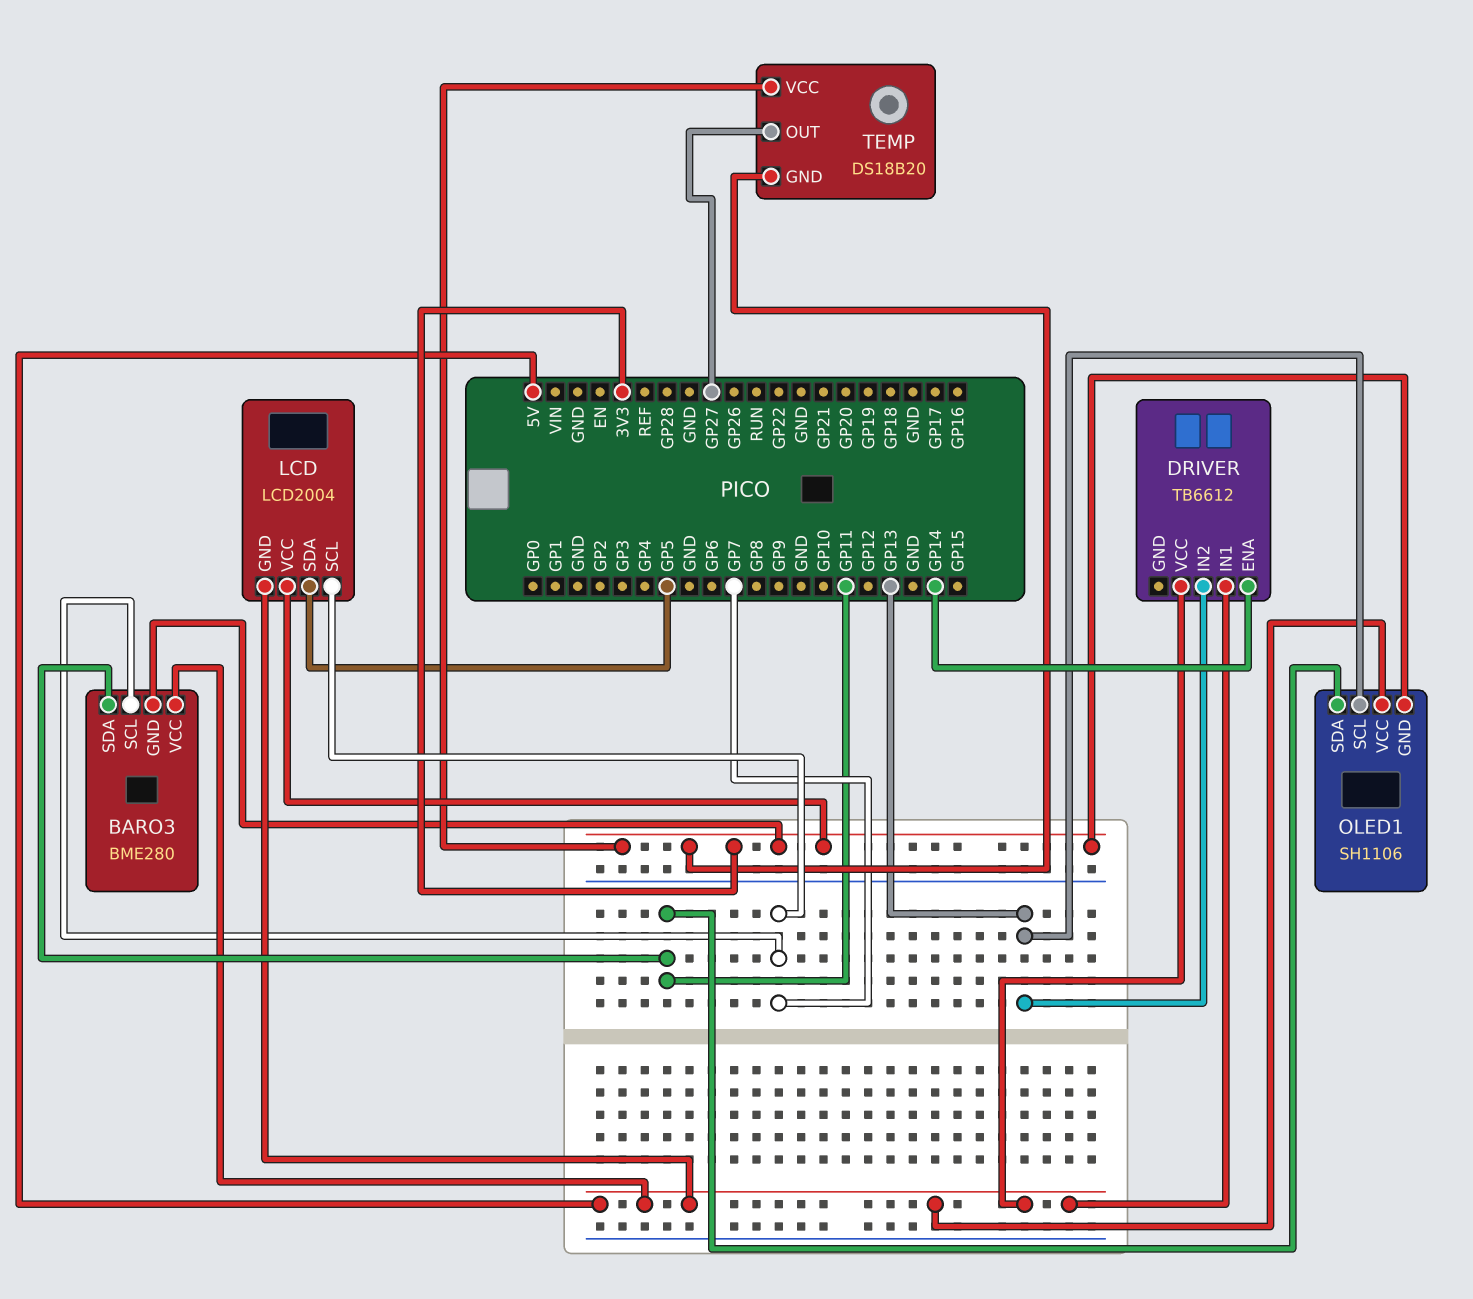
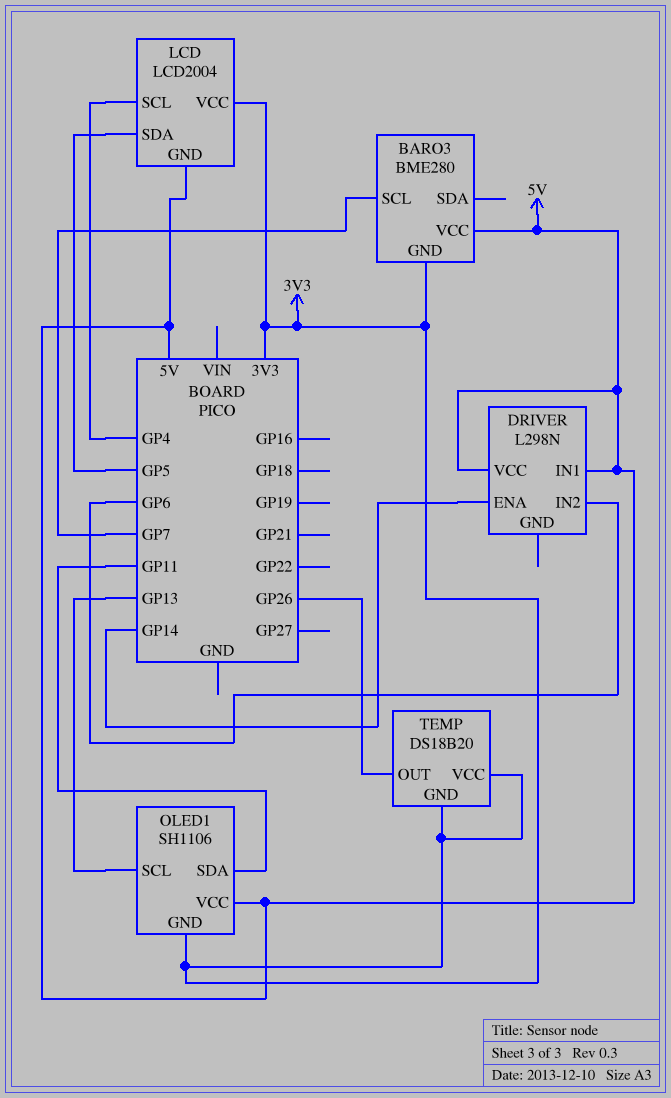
BARO3 pin SDA: GP11 -> none
DRIVER: TB6612 -> L298N
DRIVER pin IN2: GP13 -> GP6
LCD pin SCL: GP7 -> GP4
TEMP pin OUT: GP27 -> GP26

